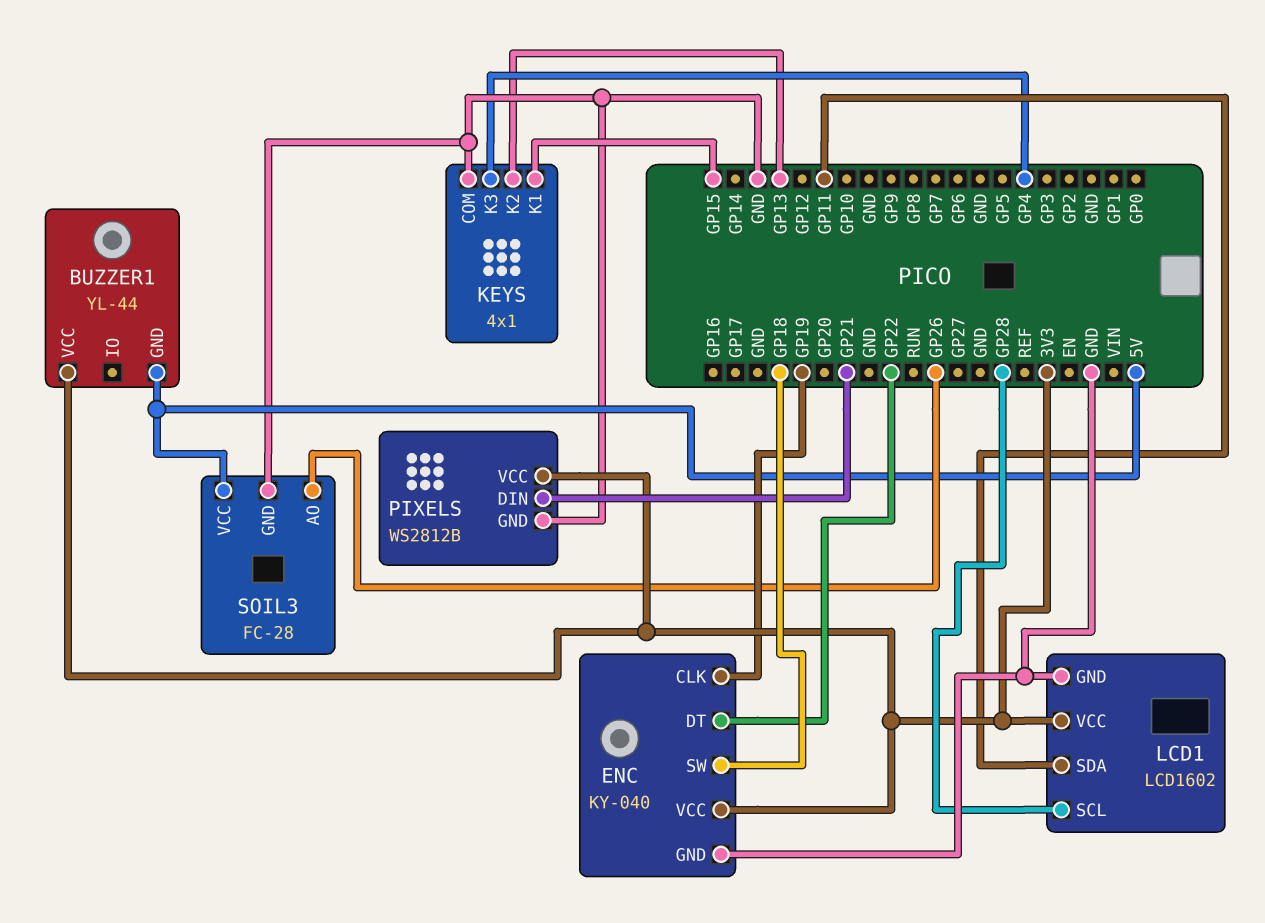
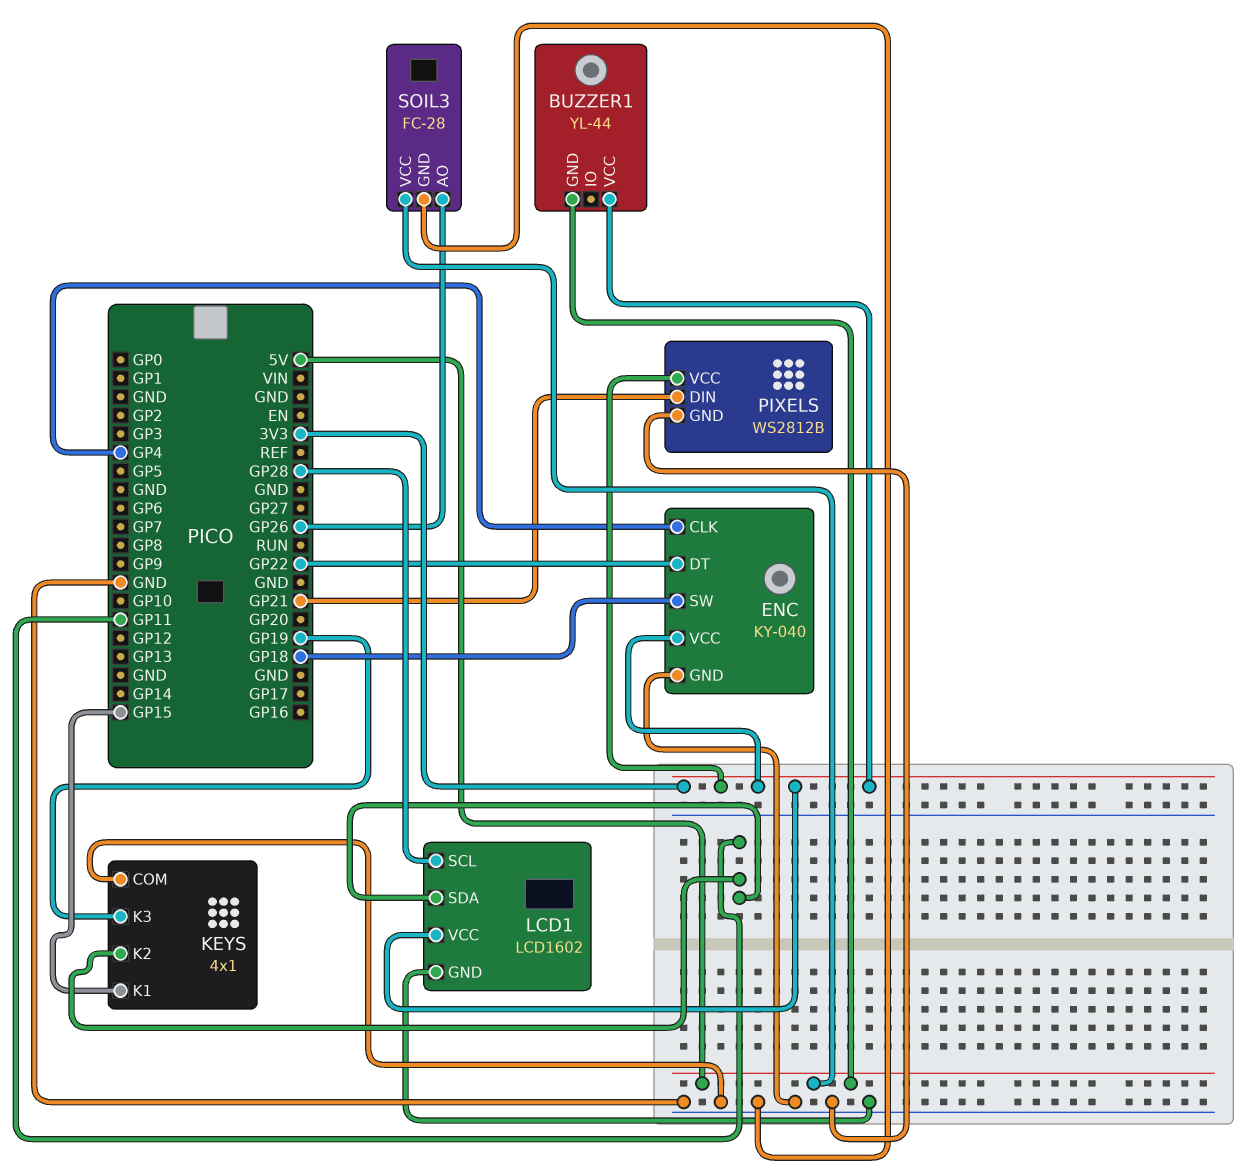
ENC pin CLK: GP19 -> GP4
KEYS pin K2: GP13 -> GP11
KEYS pin K3: GP4 -> GP19

